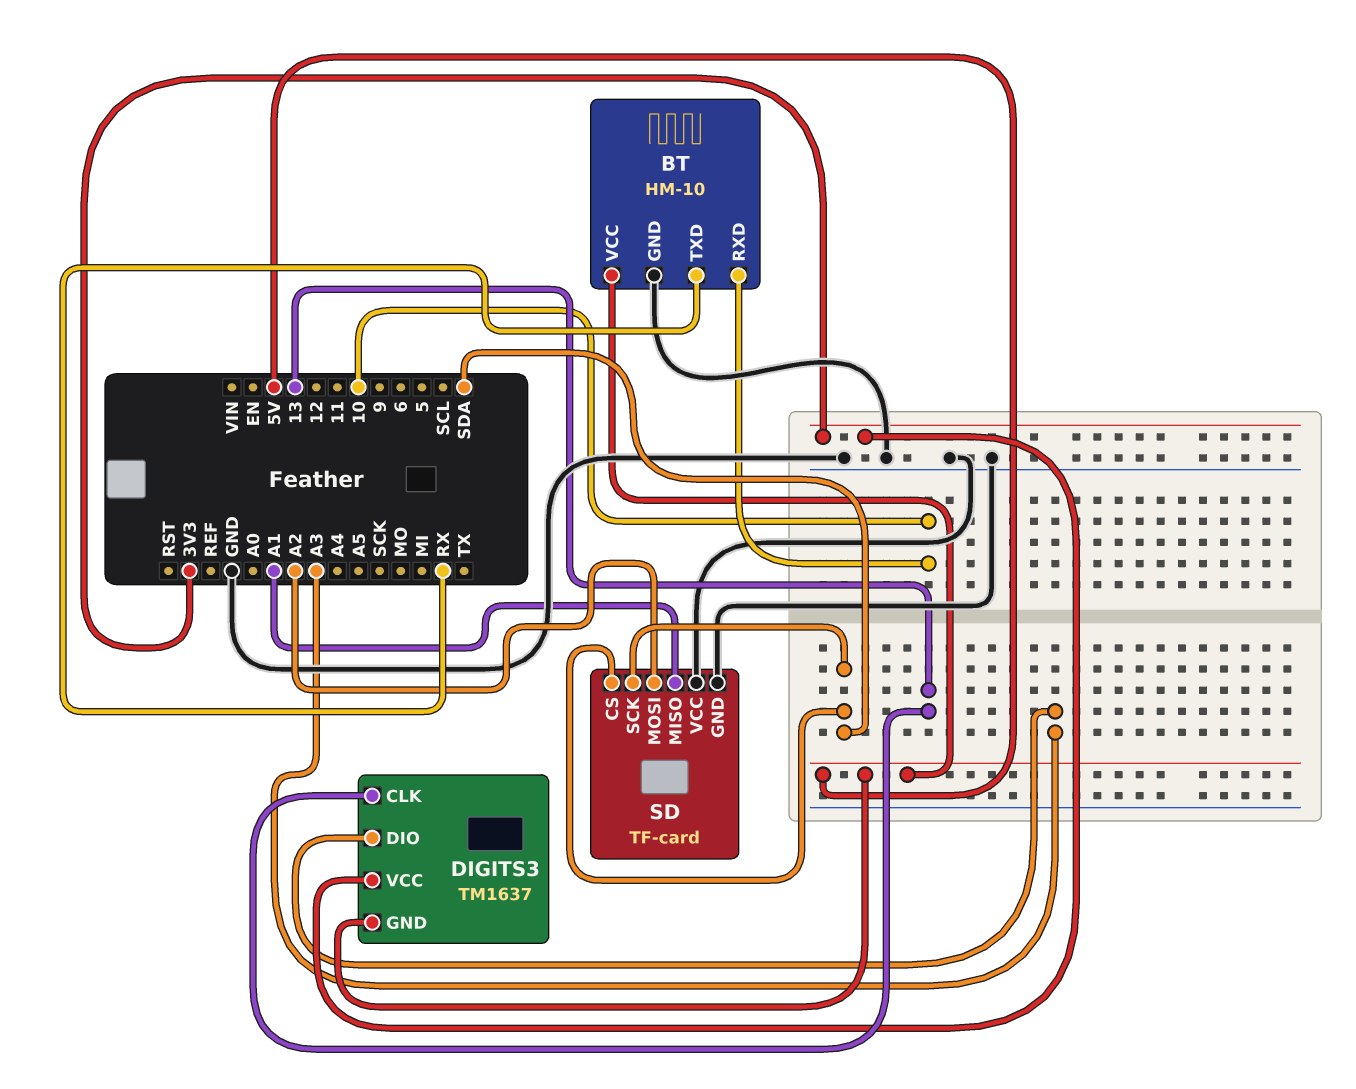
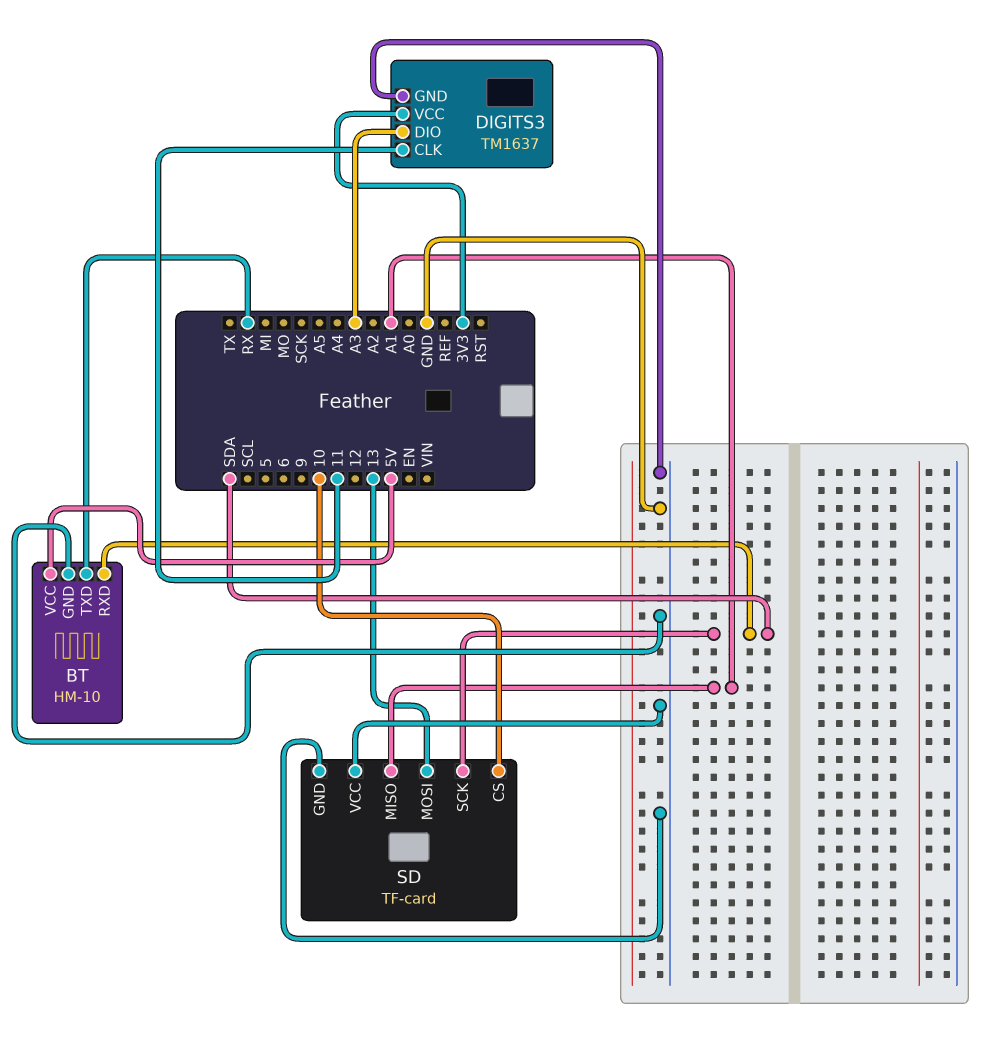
BT pin RXD: 10 -> SDA
DIGITS3 pin CLK: 13 -> 11
DIGITS3 pin GND: 5V -> GND
SD pin CS: SDA -> 10
SD pin MOSI: A2 -> 13

